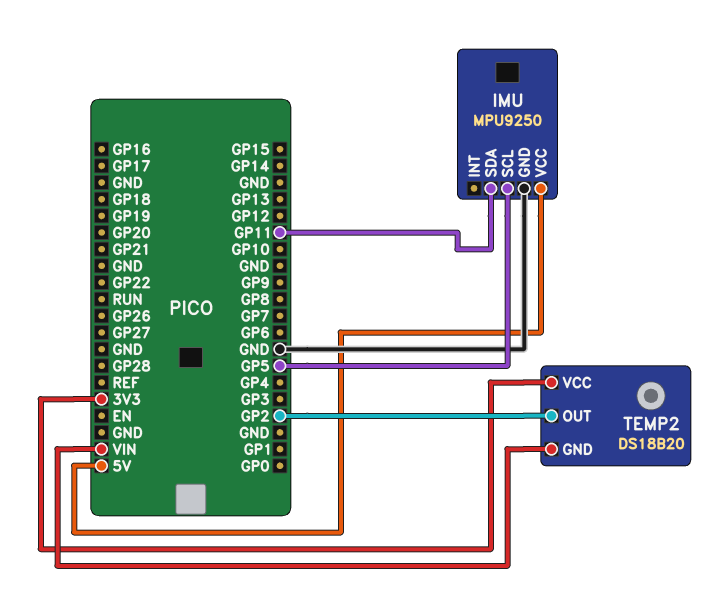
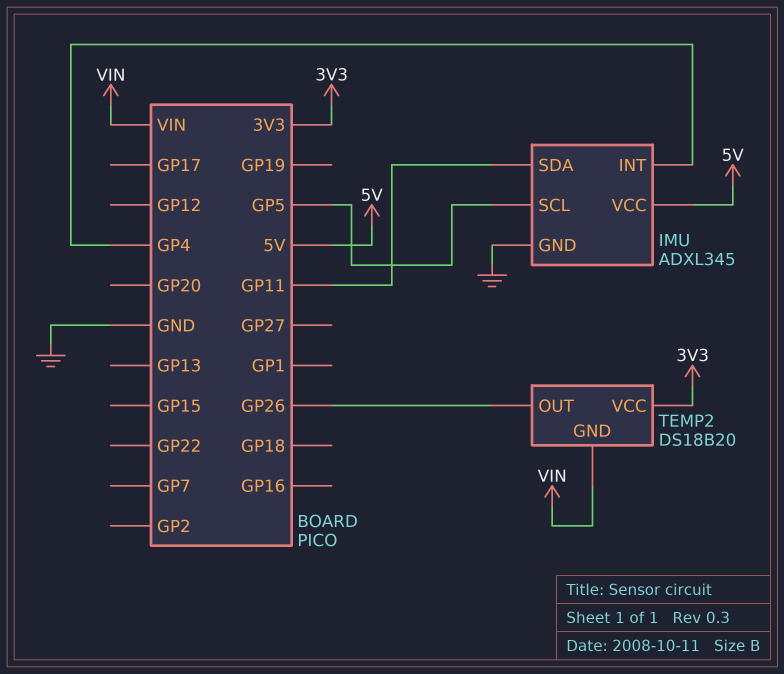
IMU: MPU9250 -> ADXL345
IMU pin INT: none -> GP4
TEMP2 pin OUT: GP2 -> GP26

